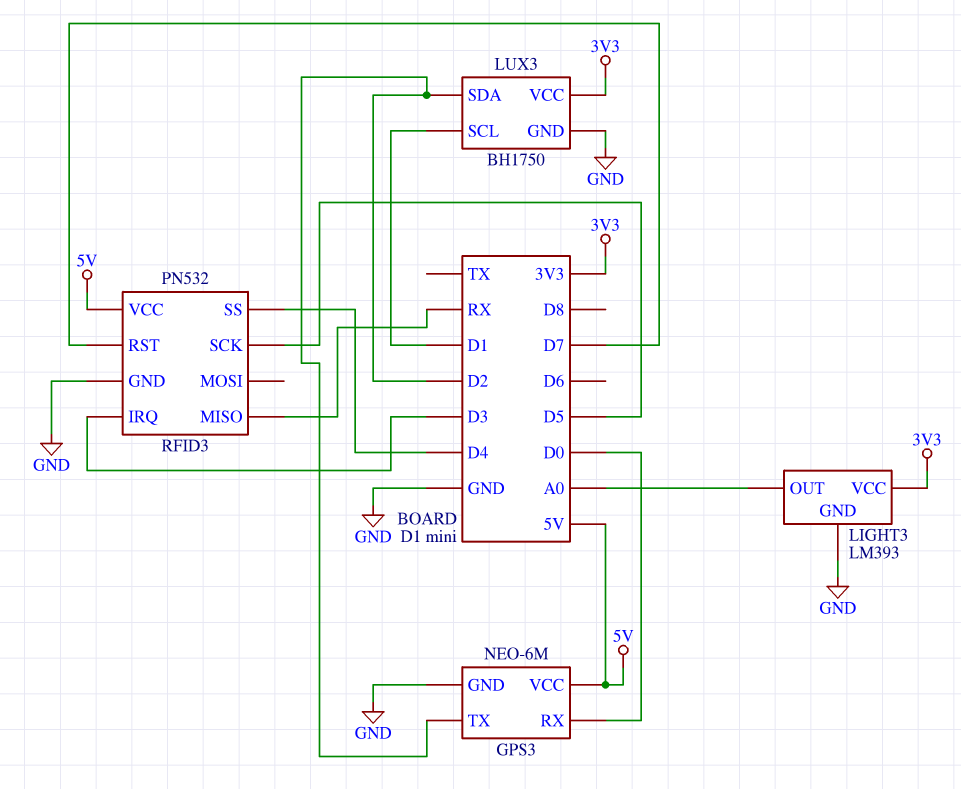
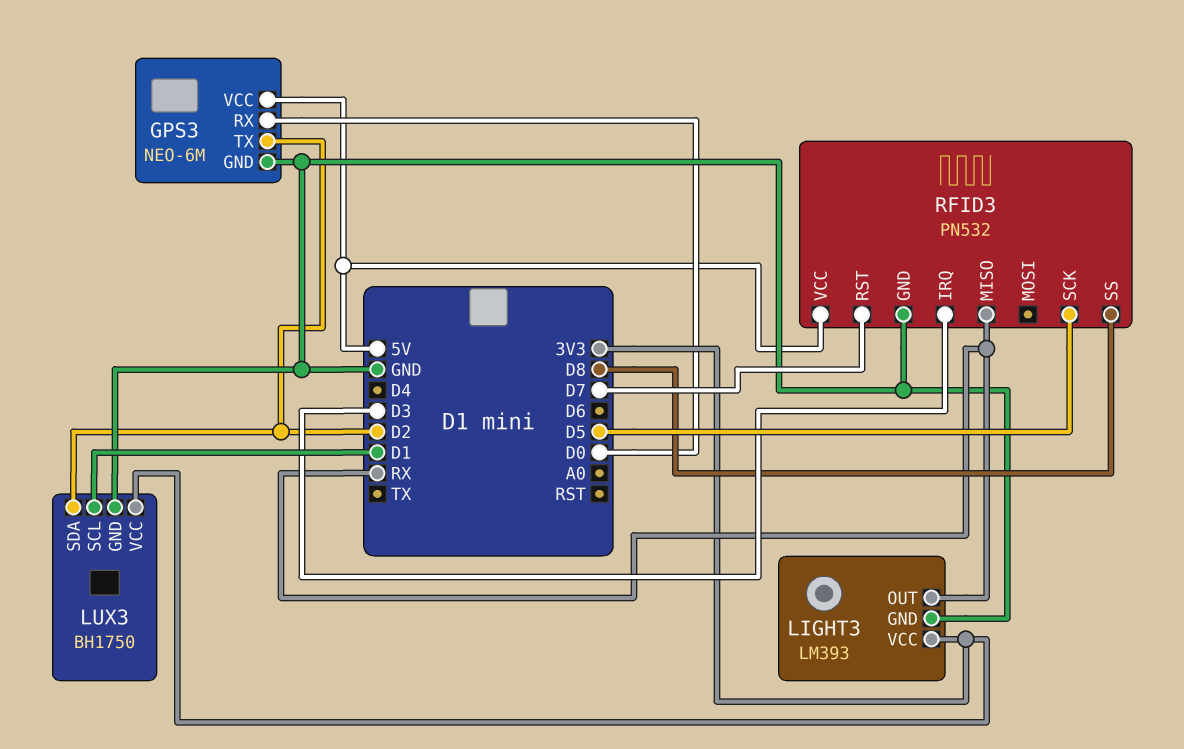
LIGHT3 pin OUT: A0 -> RX
RFID3 pin SS: D4 -> D8

